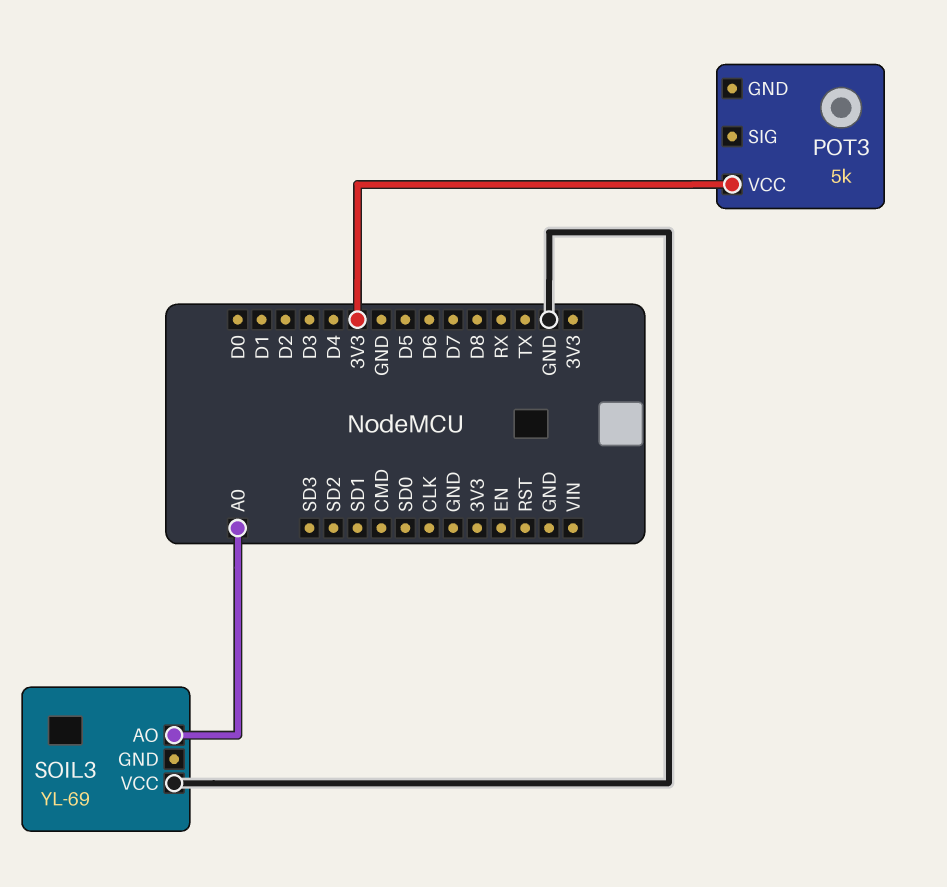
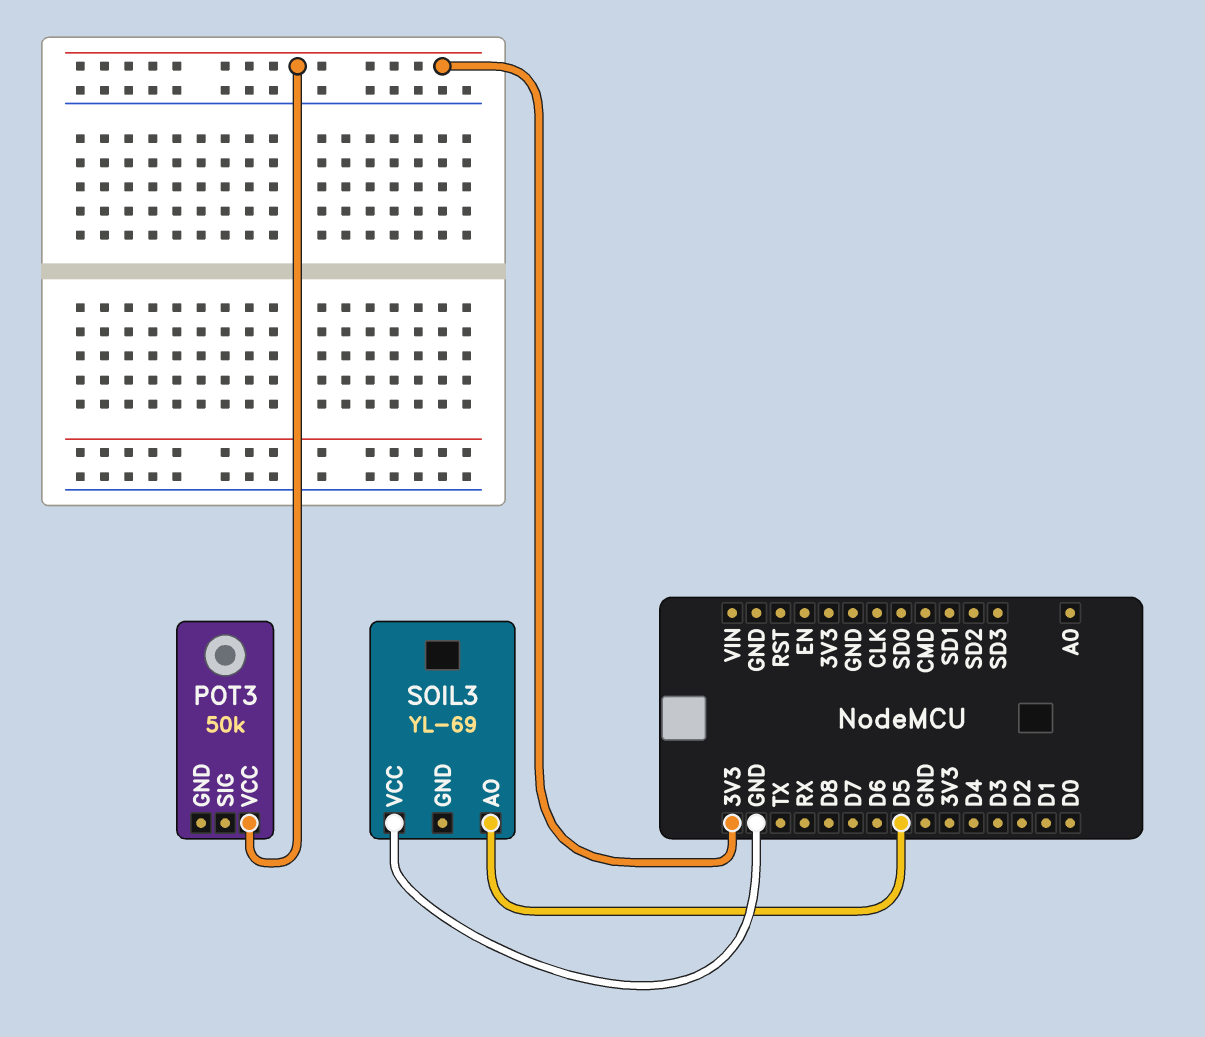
POT3: 5k -> 50k
SOIL3 pin AO: A0 -> D5

